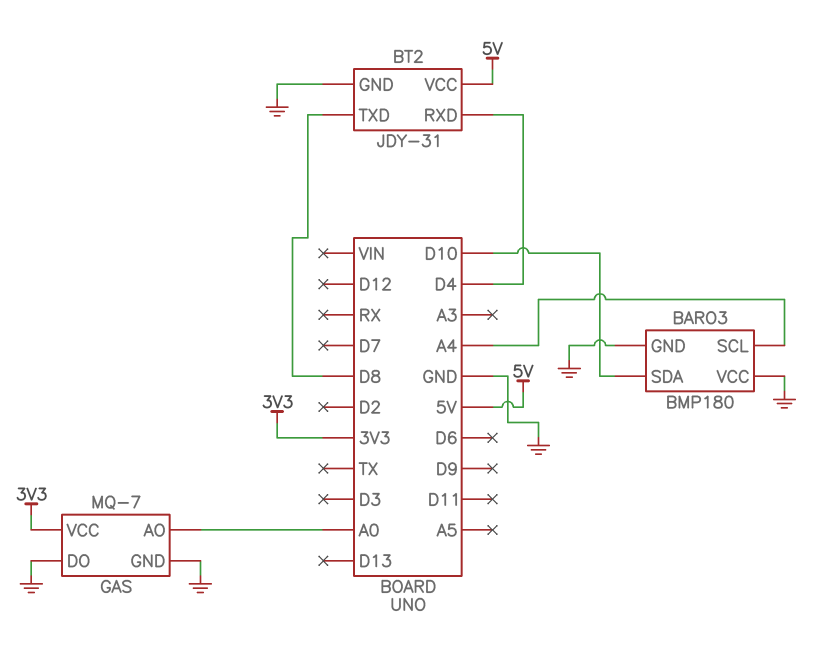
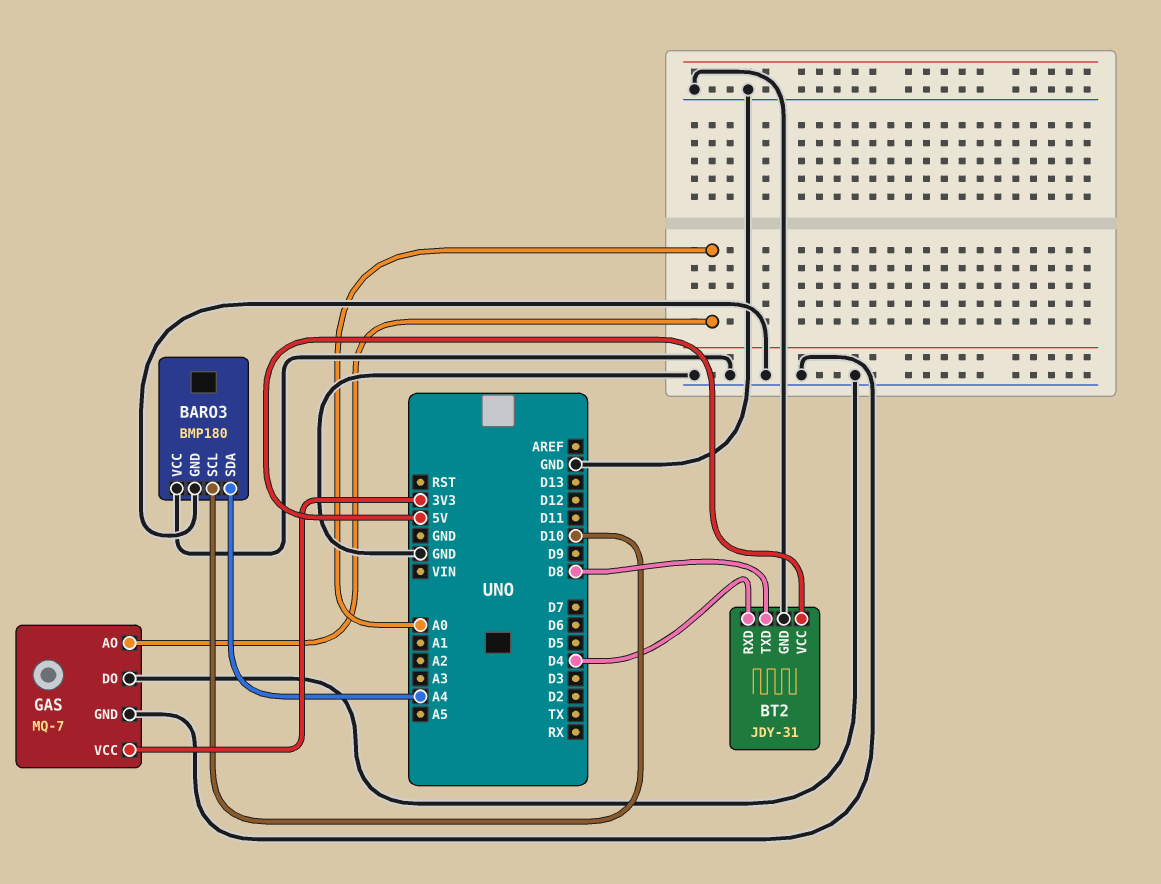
BARO3 pin SCL: A4 -> D10
BARO3 pin SDA: D10 -> A4

